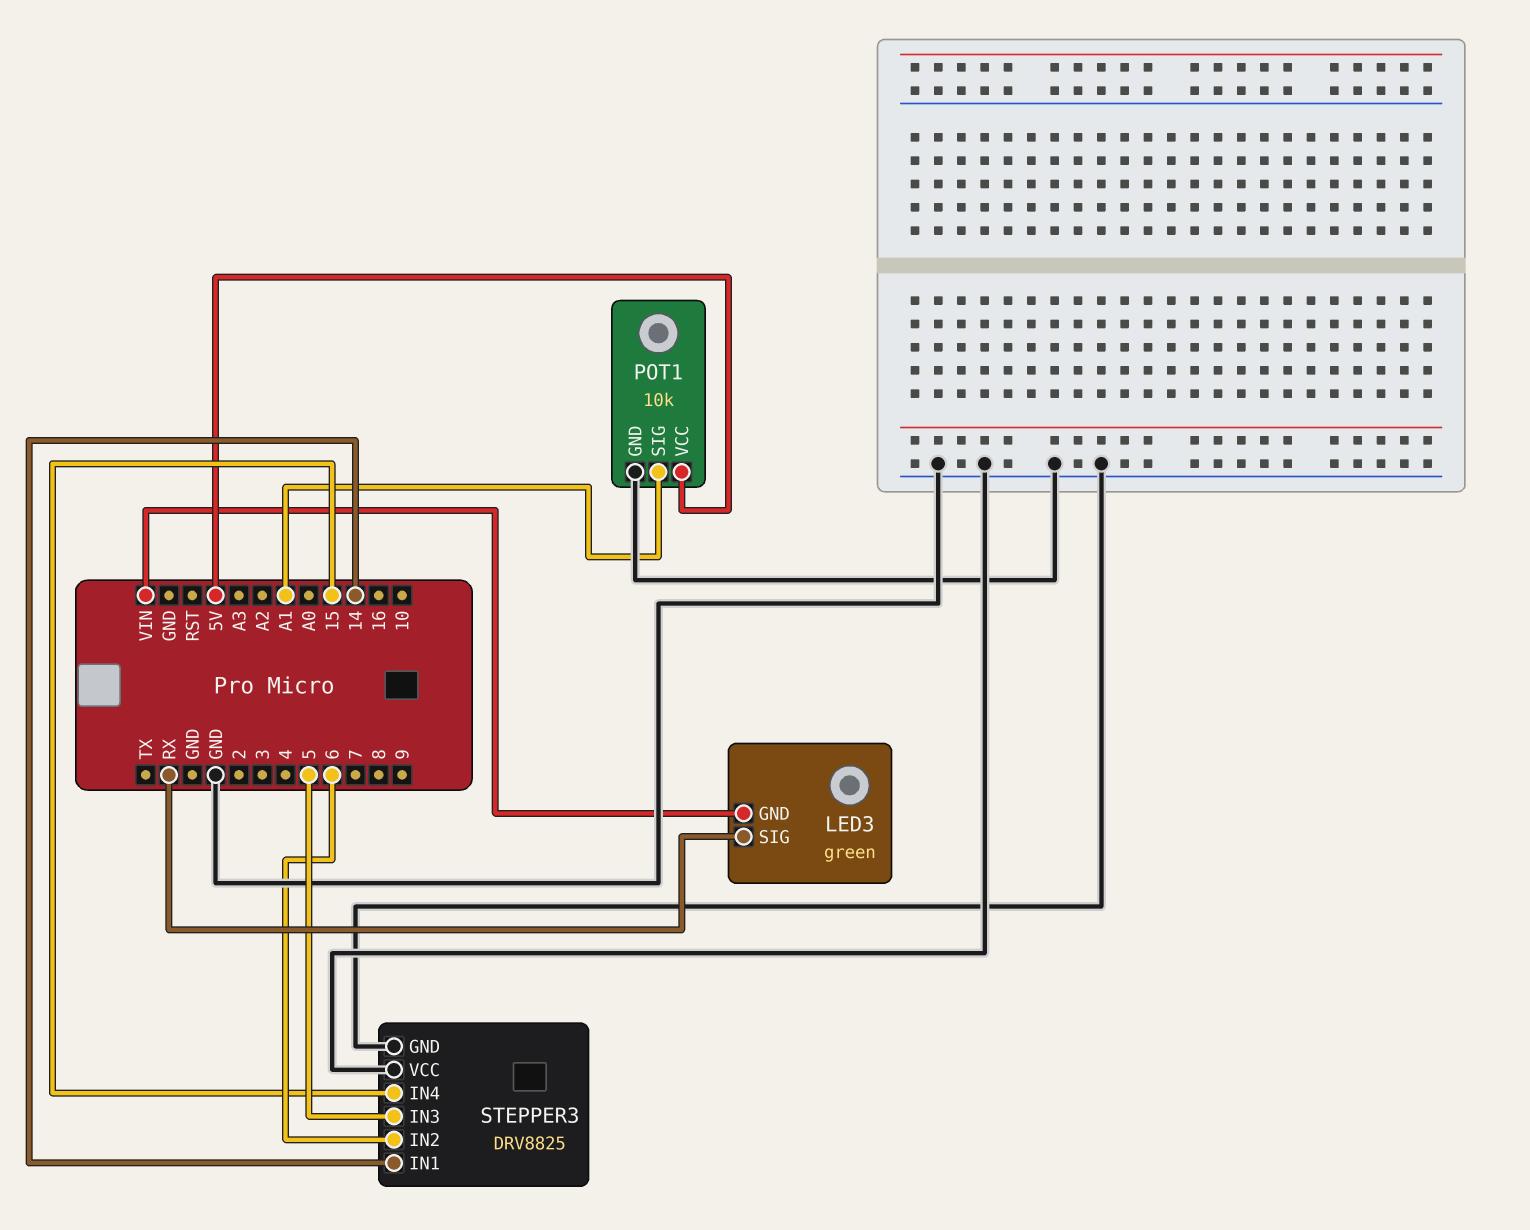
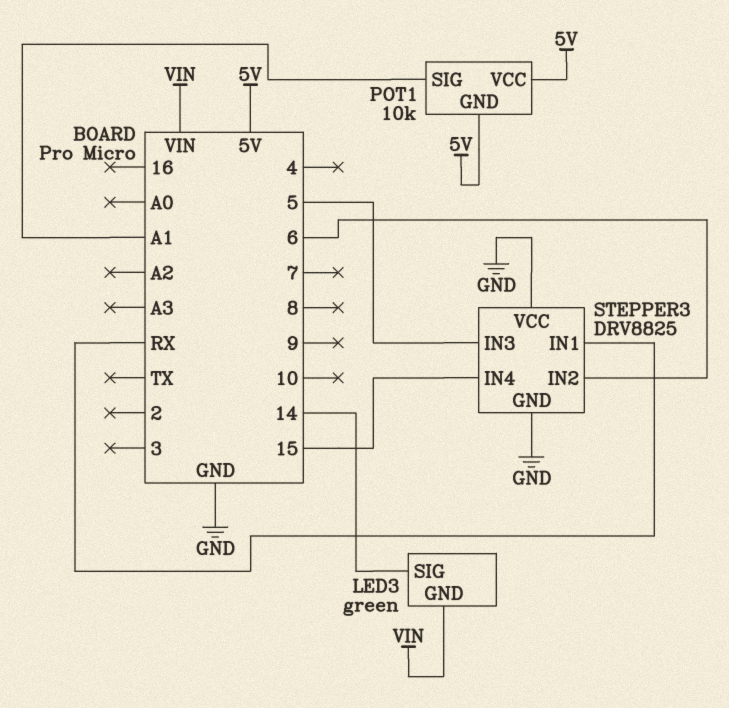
LED3 pin SIG: RX -> 14
POT1 pin GND: GND -> 5V
STEPPER3 pin IN1: 14 -> RX

